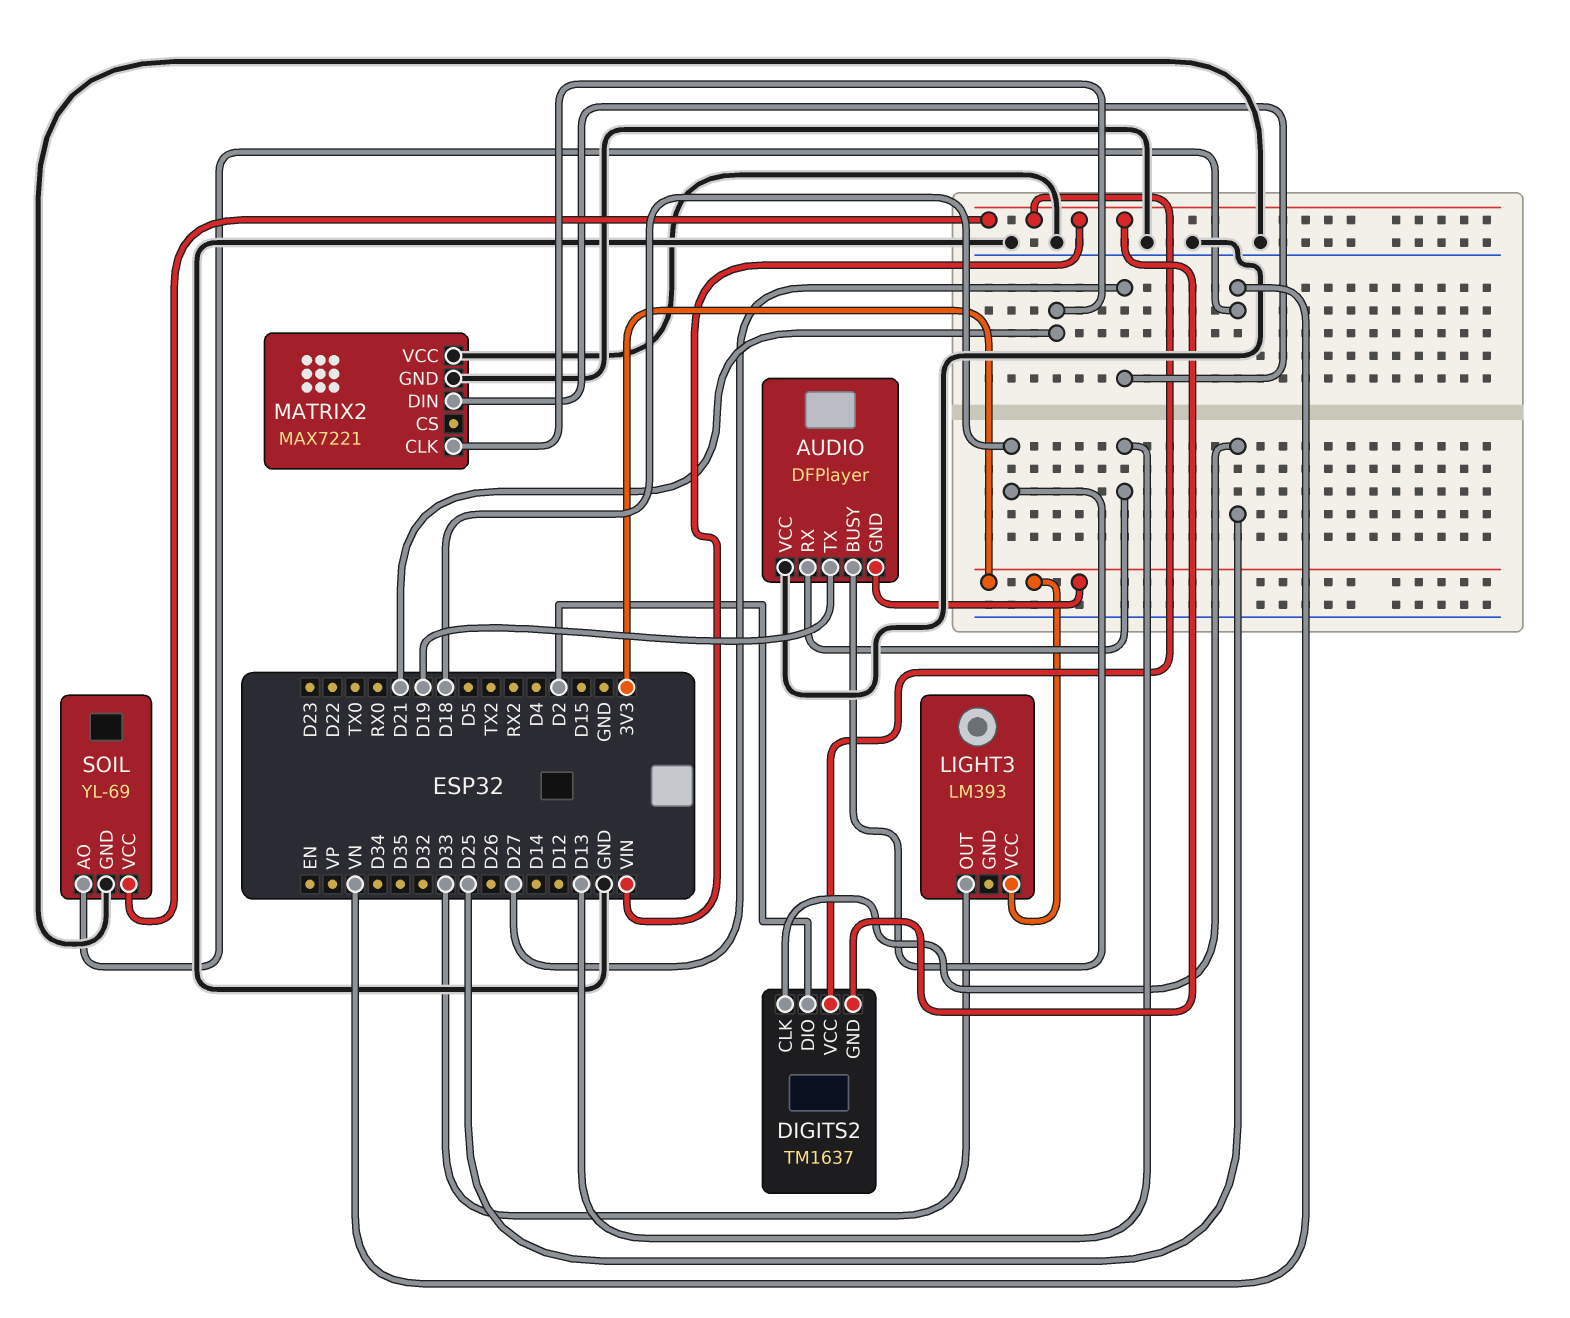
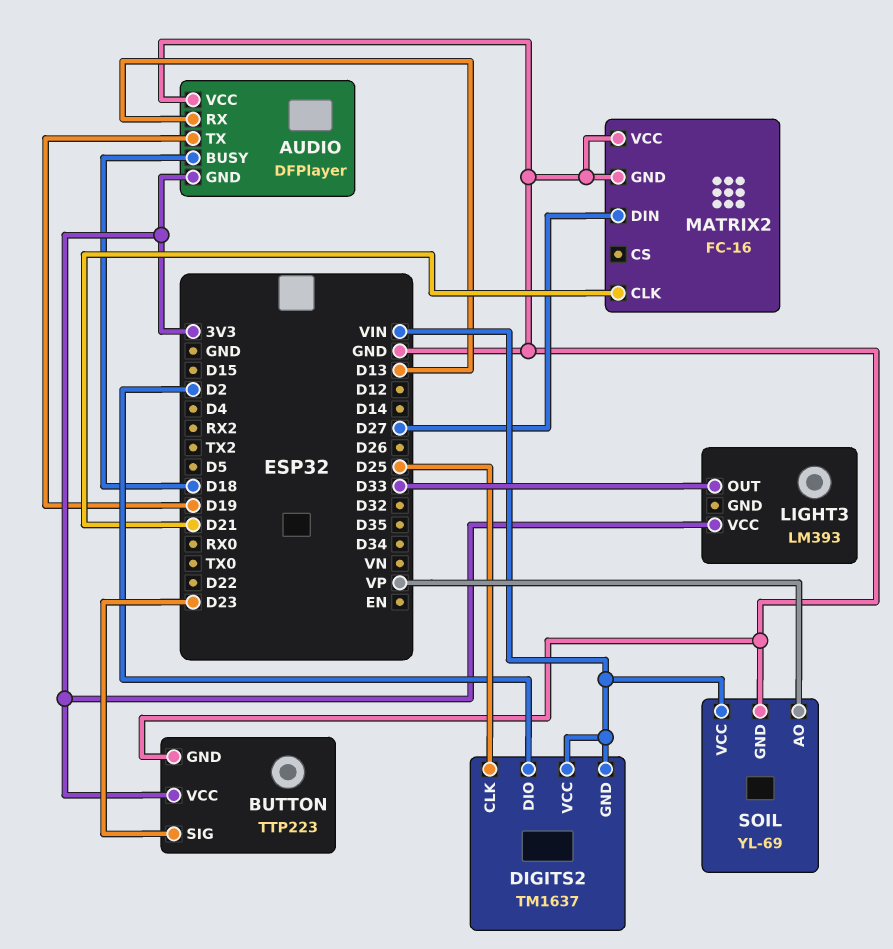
BUTTON: none -> TTP223
BUTTON pin GND: none -> GND
BUTTON pin SIG: none -> D23
BUTTON pin VCC: none -> 3V3
MATRIX2: MAX7221 -> FC-16
SOIL pin AO: VN -> VP

